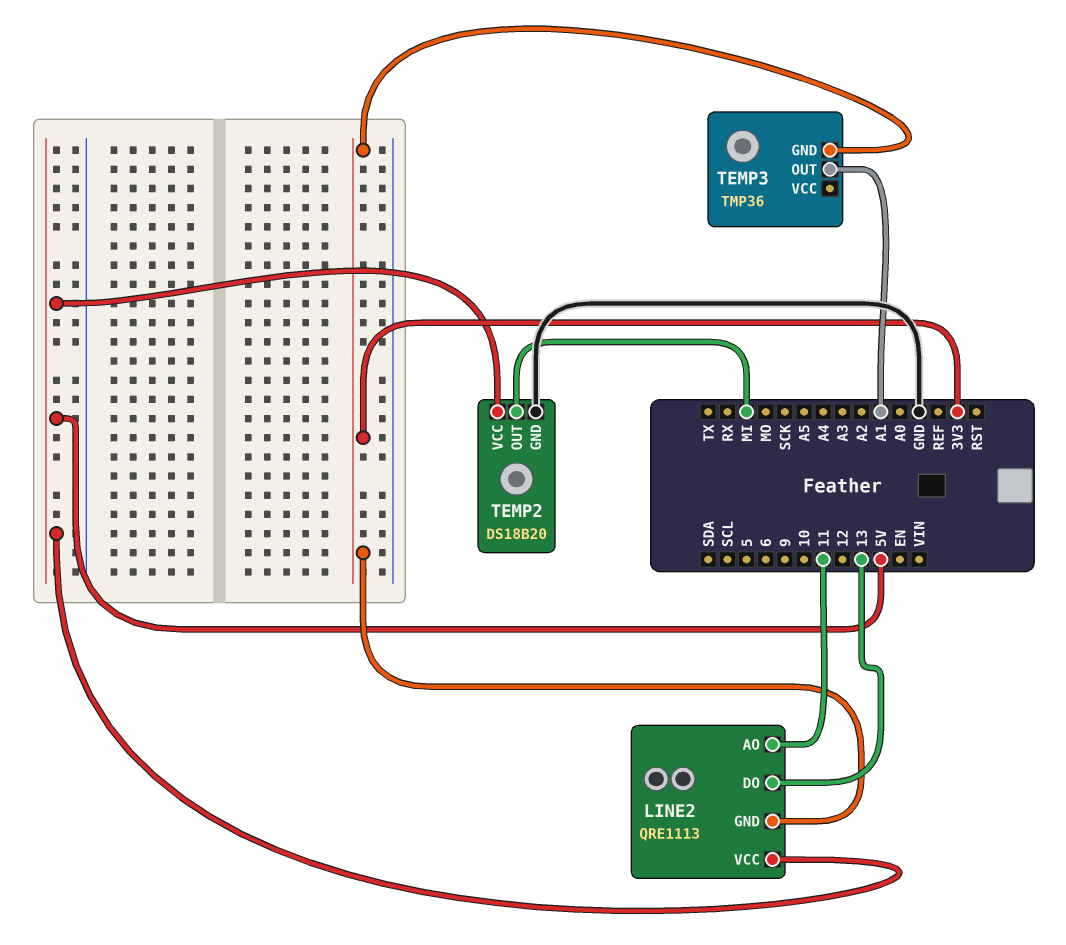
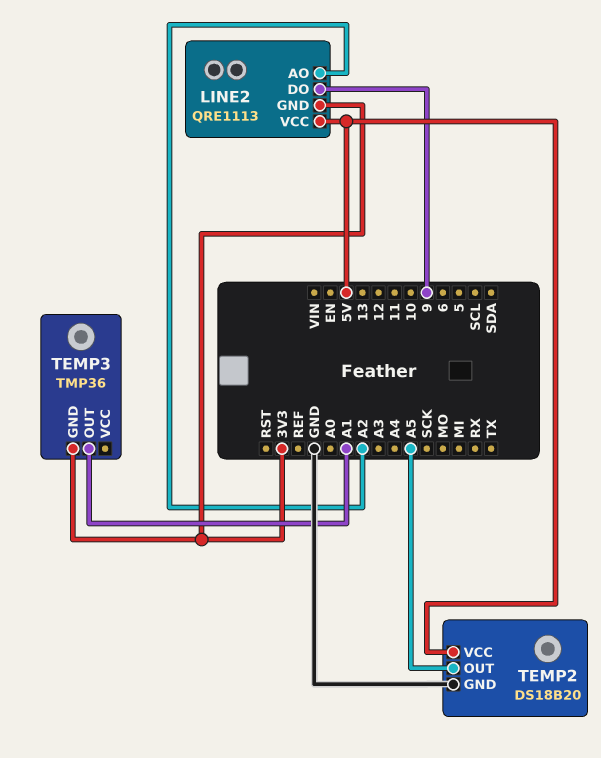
LINE2 pin AO: 11 -> A2
LINE2 pin DO: 13 -> 9
TEMP2 pin OUT: MI -> A5

